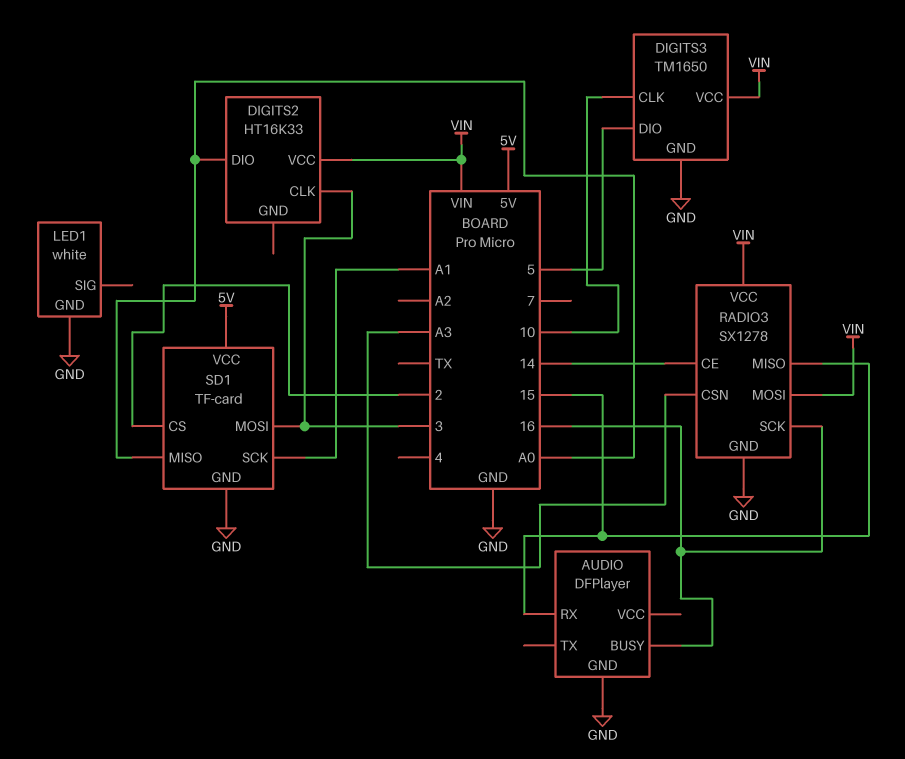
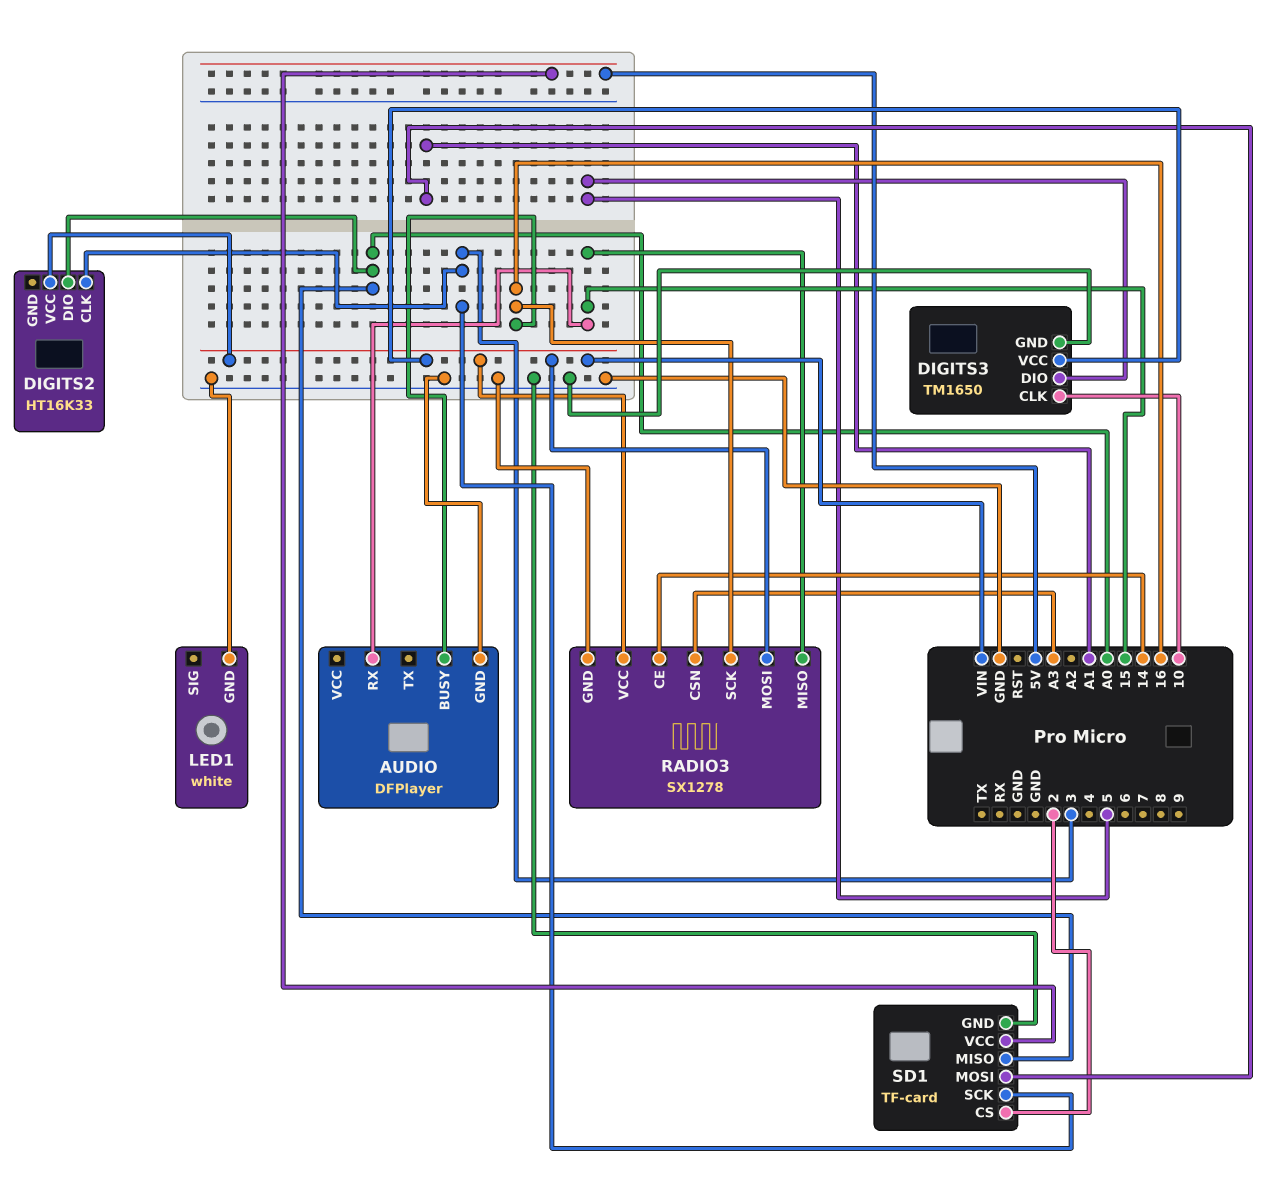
SD1 pin MOSI: 3 -> A1
SD1 pin SCK: A1 -> 3

